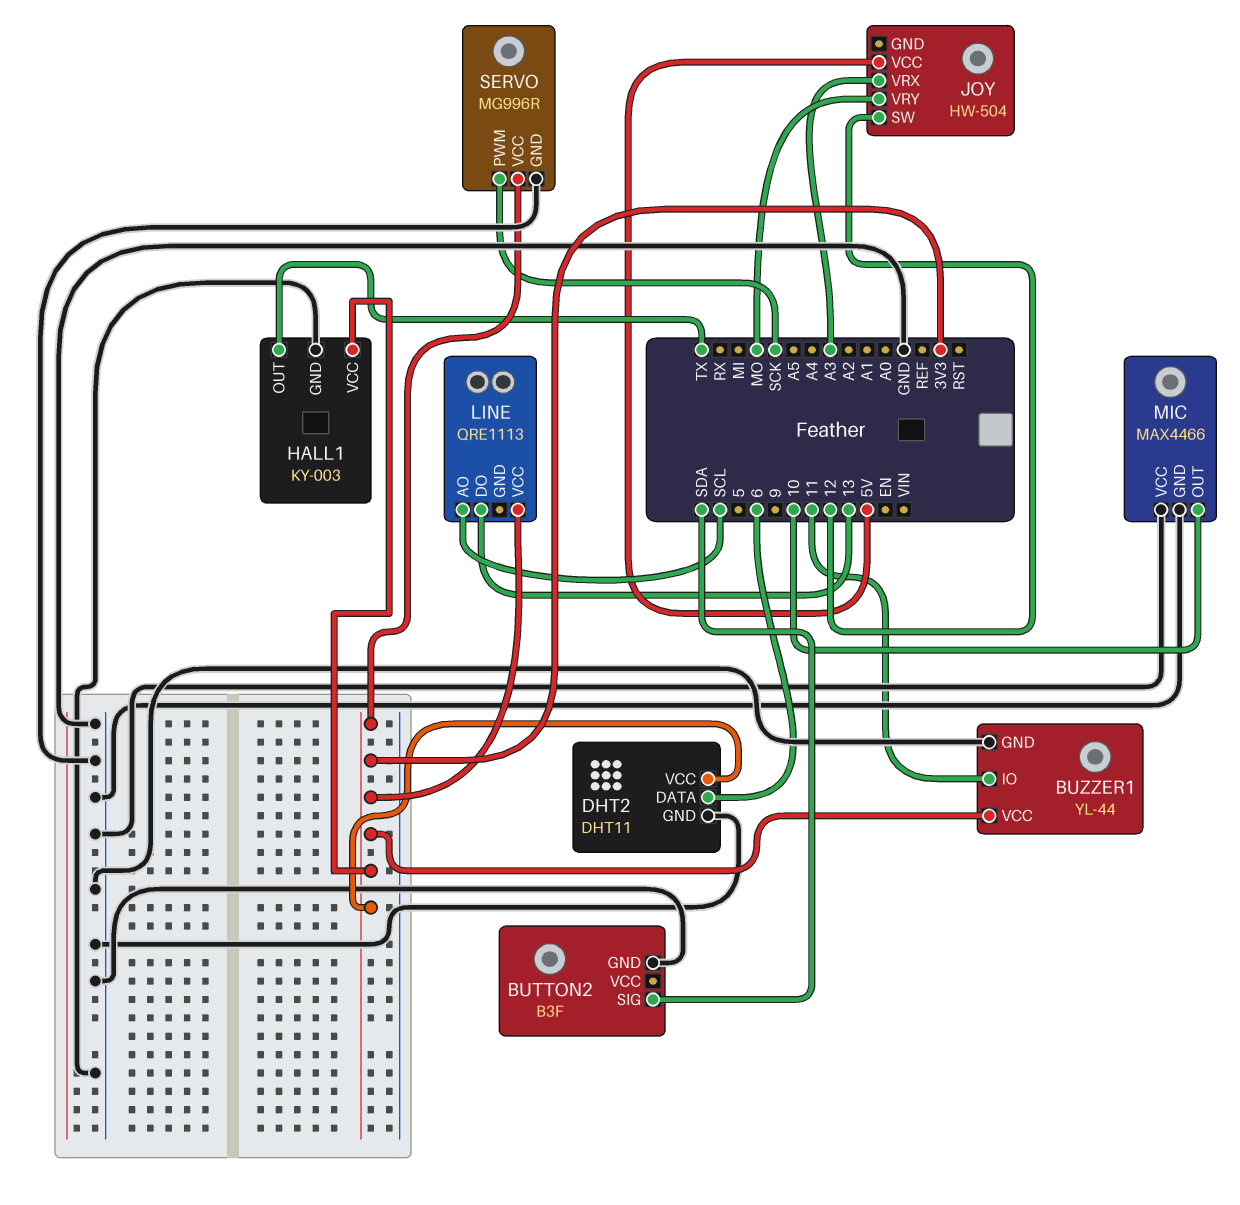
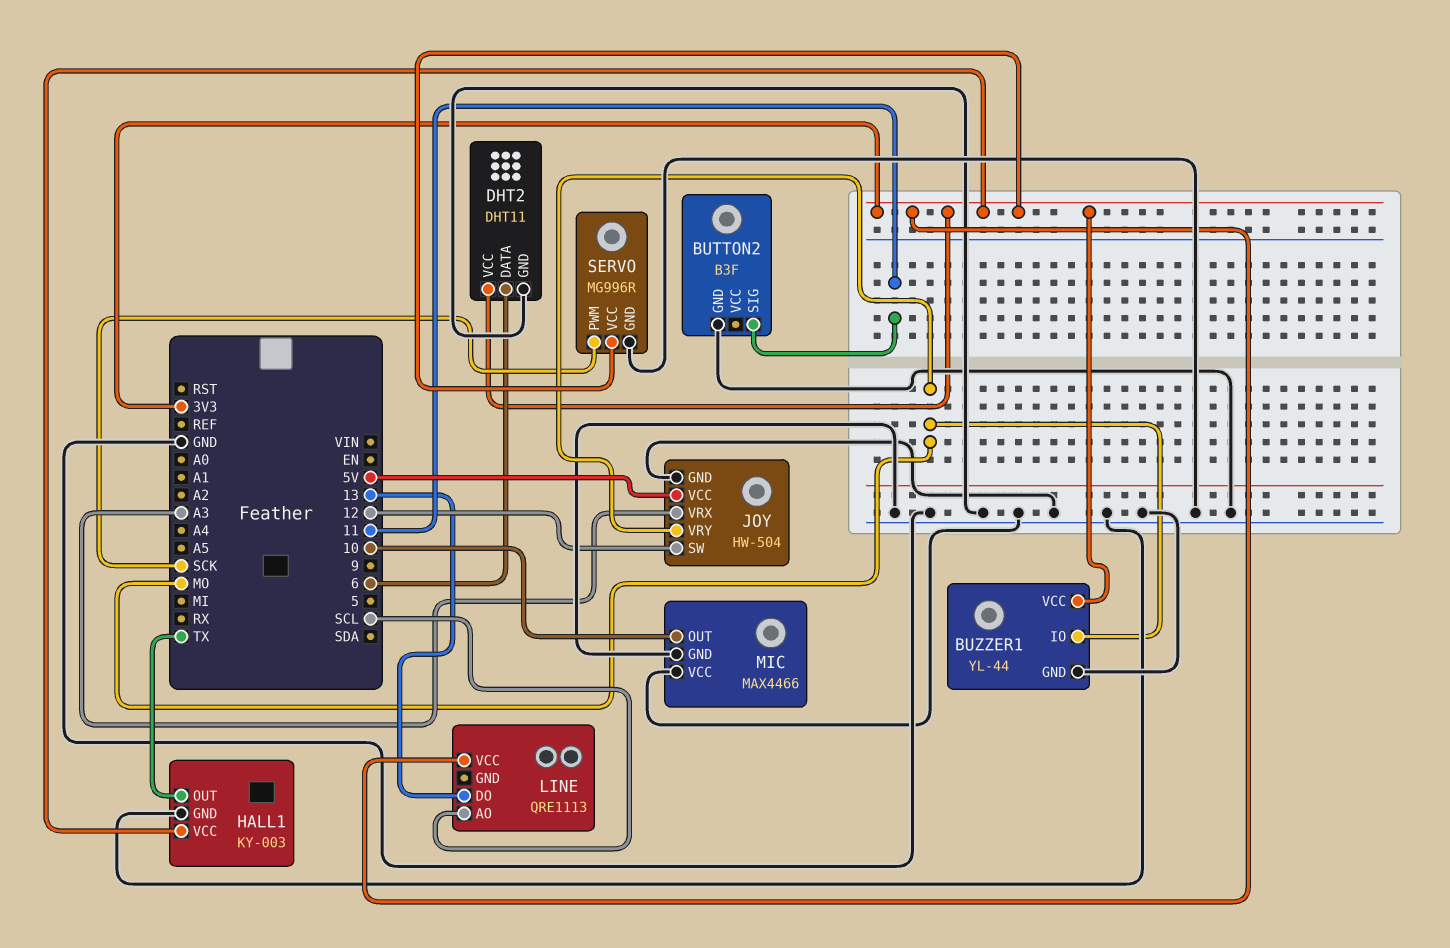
BUTTON2 pin SIG: SDA -> 11
BUZZER1 pin IO: 11 -> MO
JOY pin GND: none -> GND

